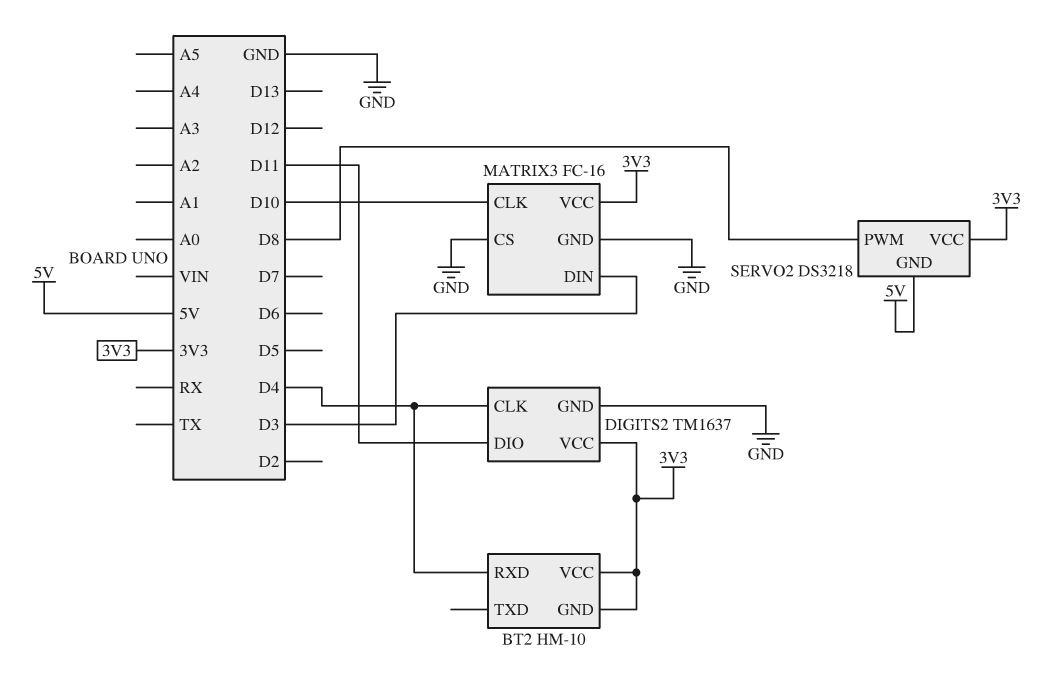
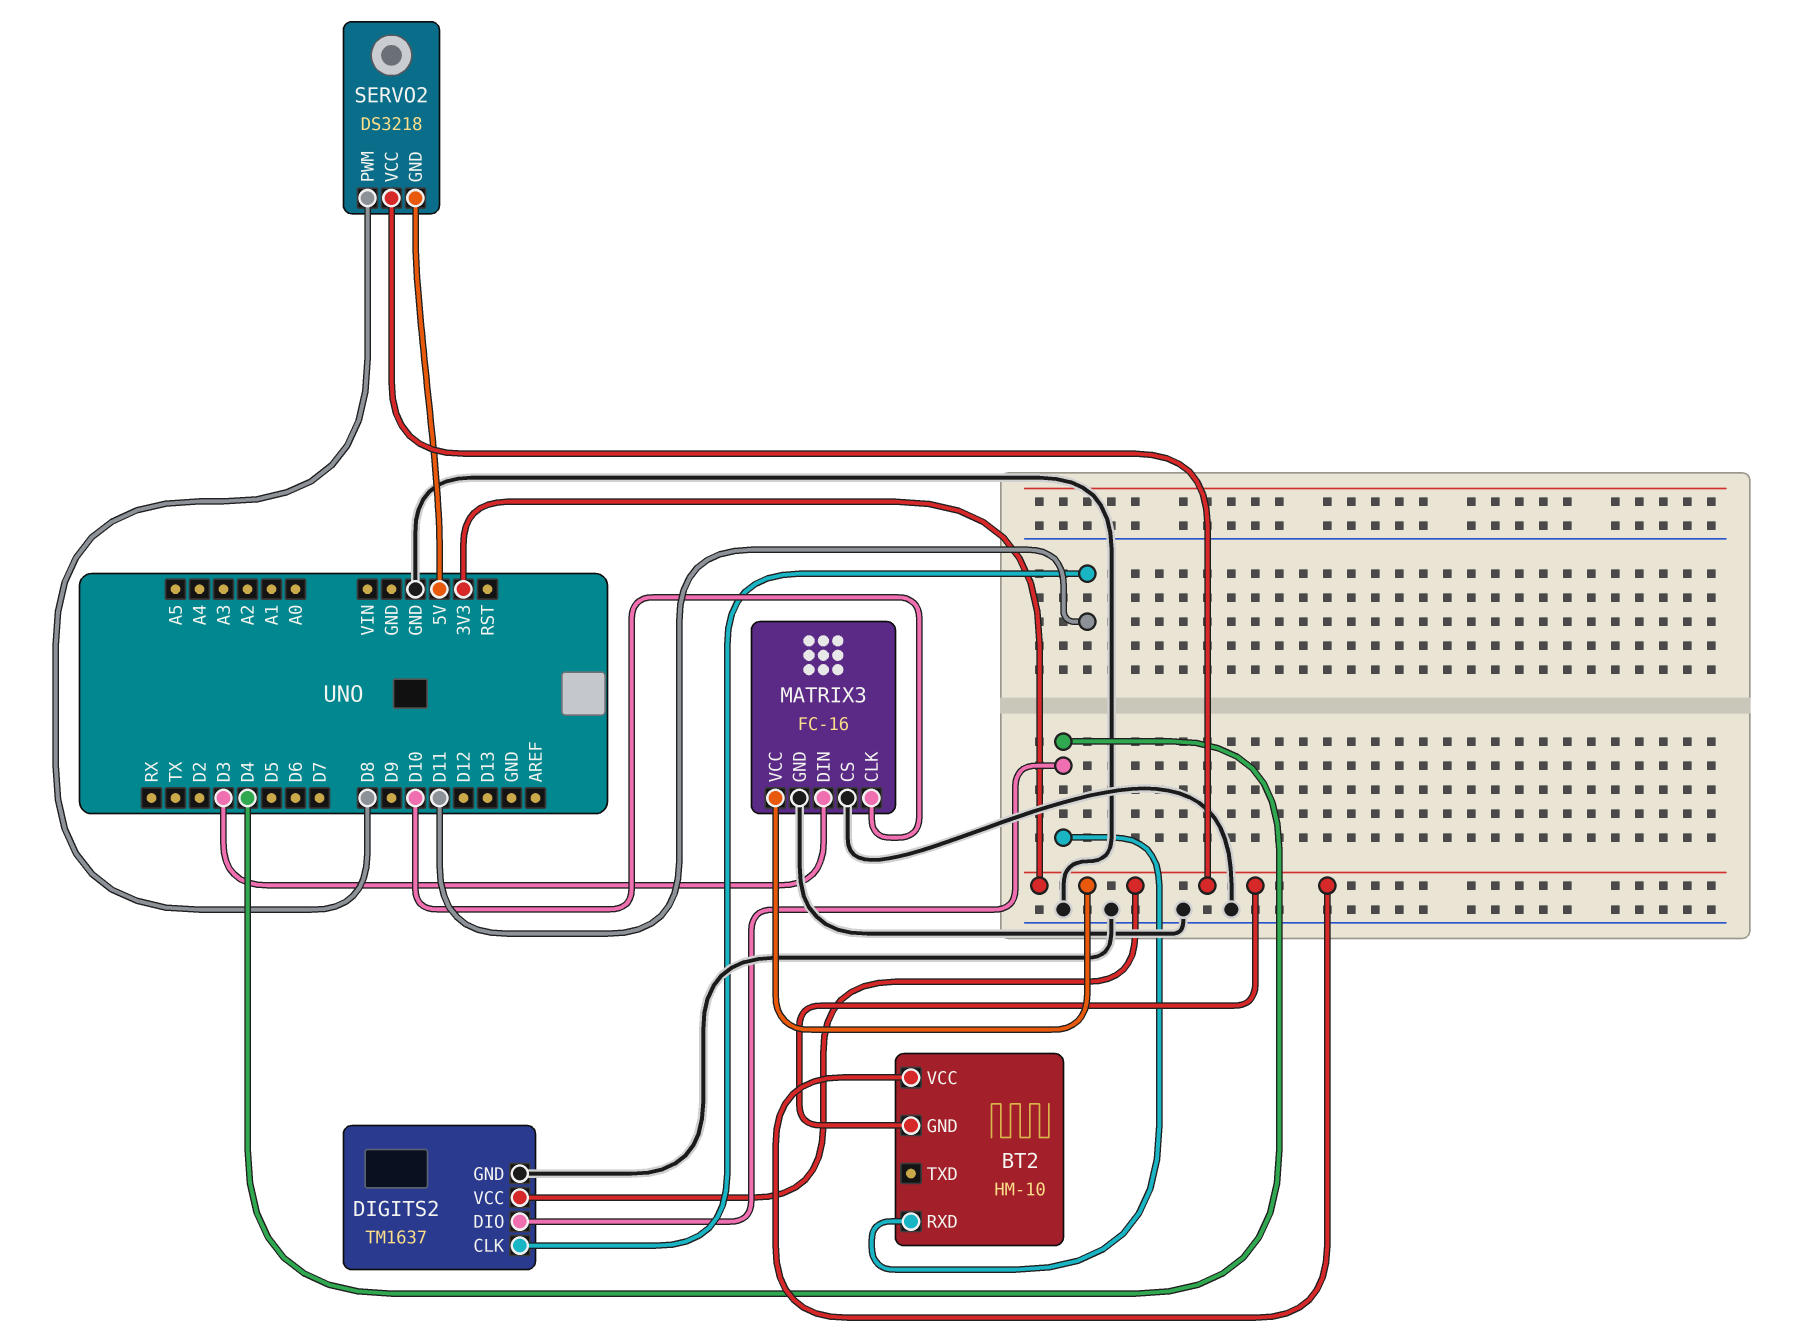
DIGITS2 pin CLK: D4 -> D11
DIGITS2 pin DIO: D11 -> D4

